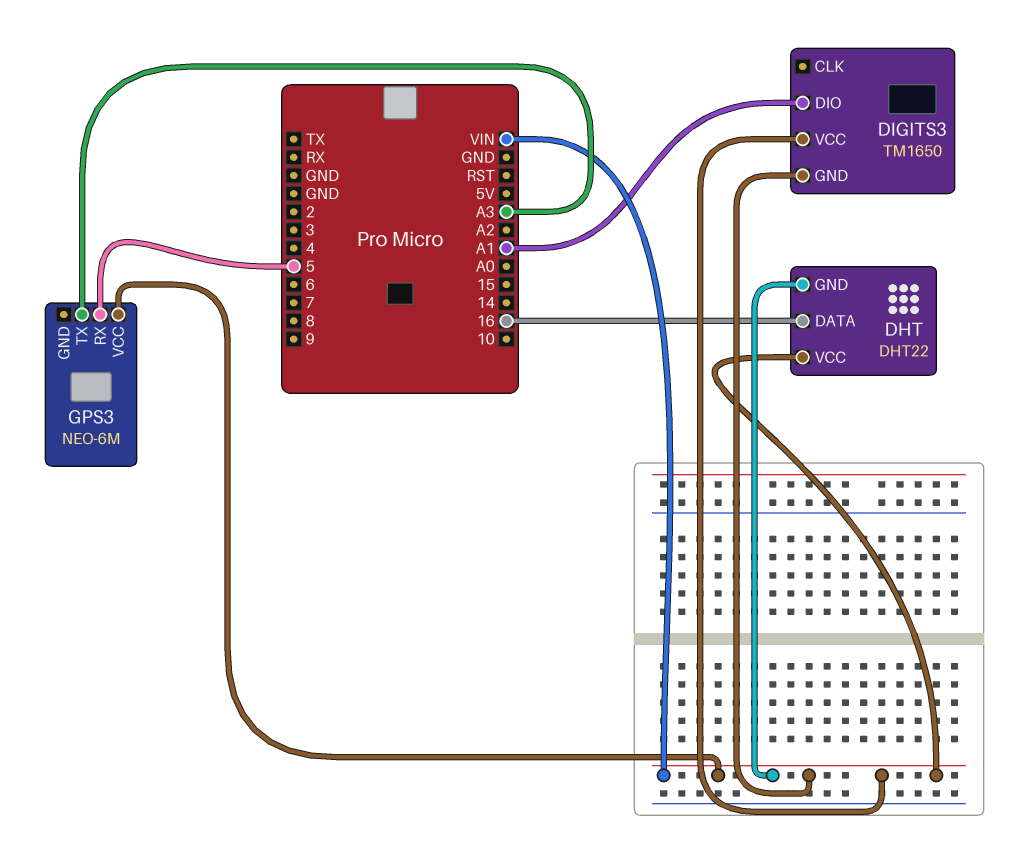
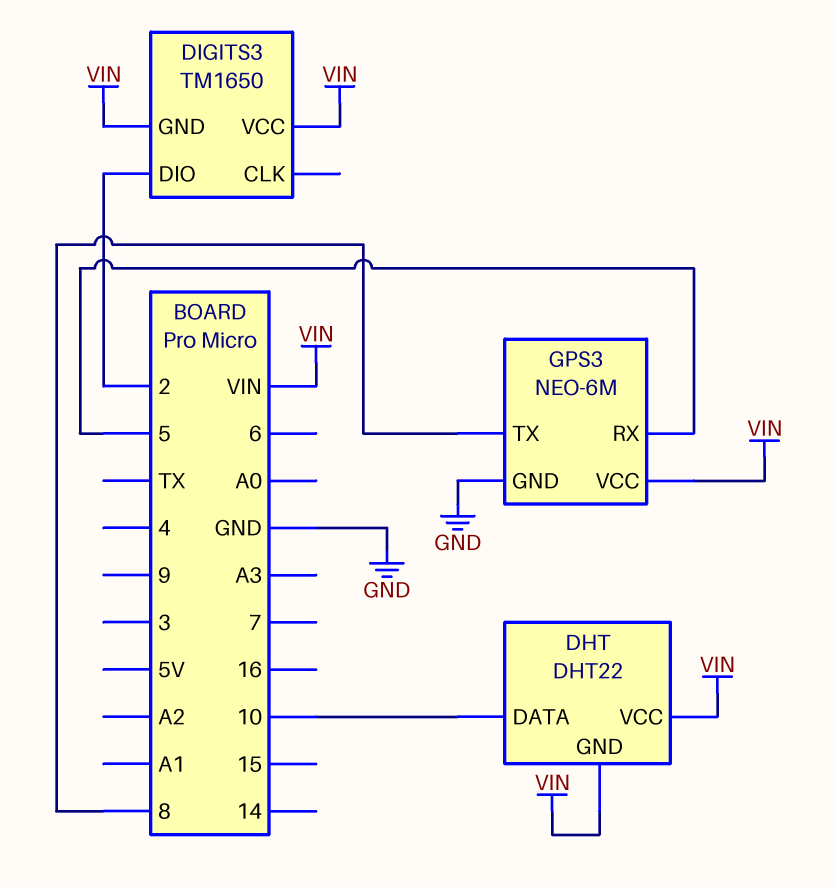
DHT pin DATA: 16 -> 10
DIGITS3 pin DIO: A1 -> 2
GPS3 pin GND: none -> GND
GPS3 pin TX: A3 -> 8

